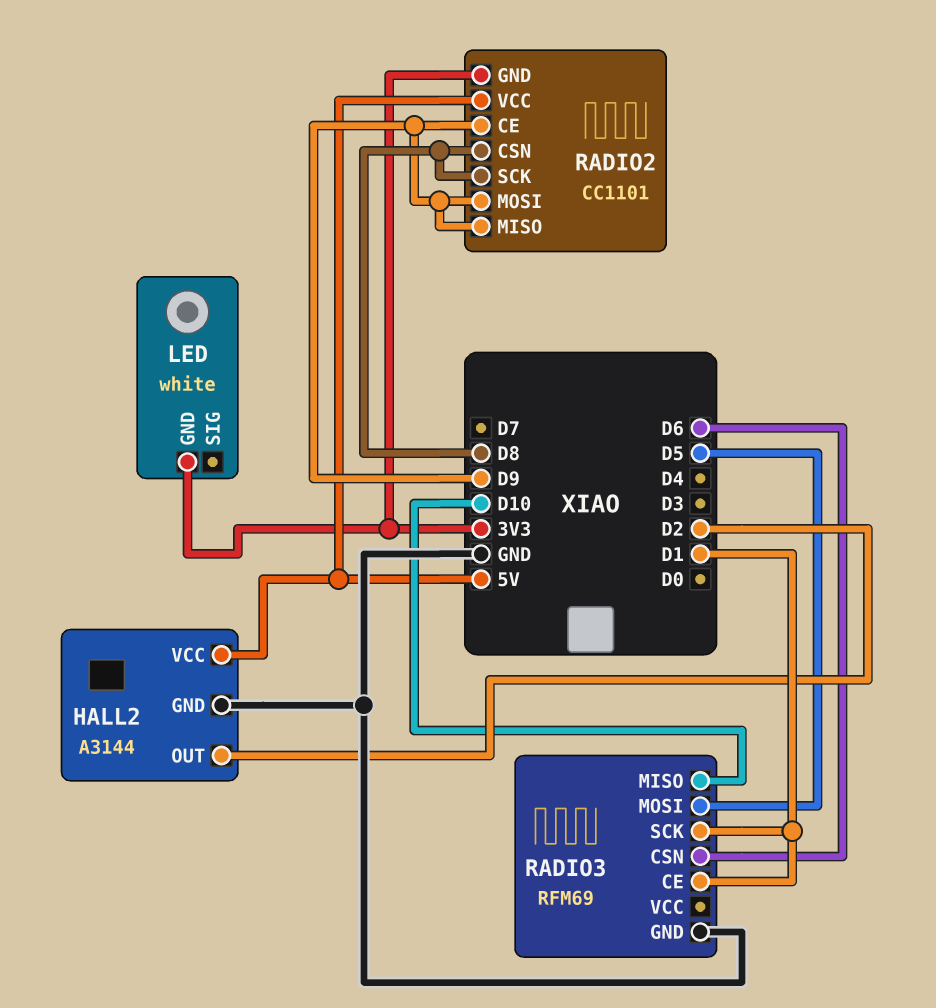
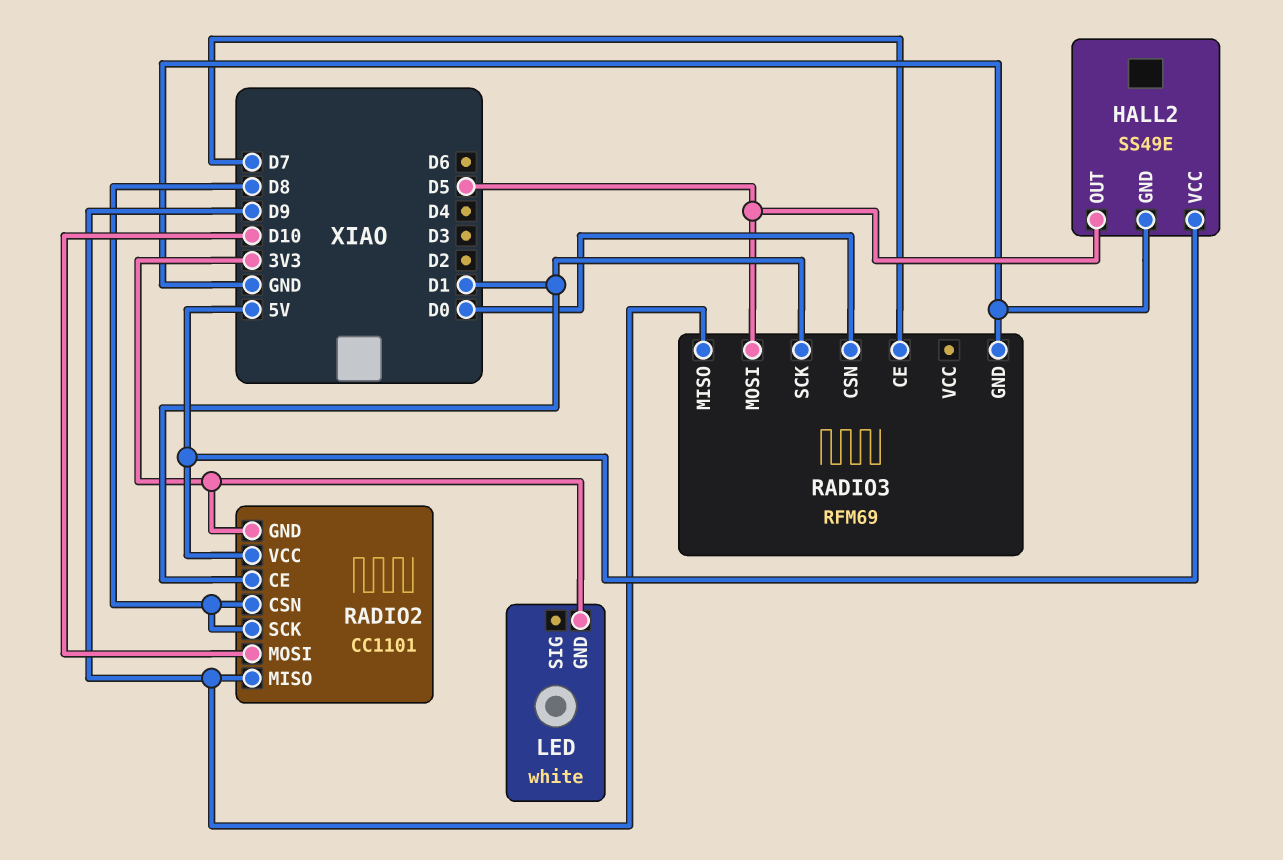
HALL2: A3144 -> SS49E
HALL2 pin OUT: D2 -> D5
RADIO2 pin CE: D9 -> D1
RADIO2 pin MOSI: D9 -> D10
RADIO3 pin CE: D1 -> D7
RADIO3 pin CSN: D6 -> D0
RADIO3 pin MISO: D10 -> D9

